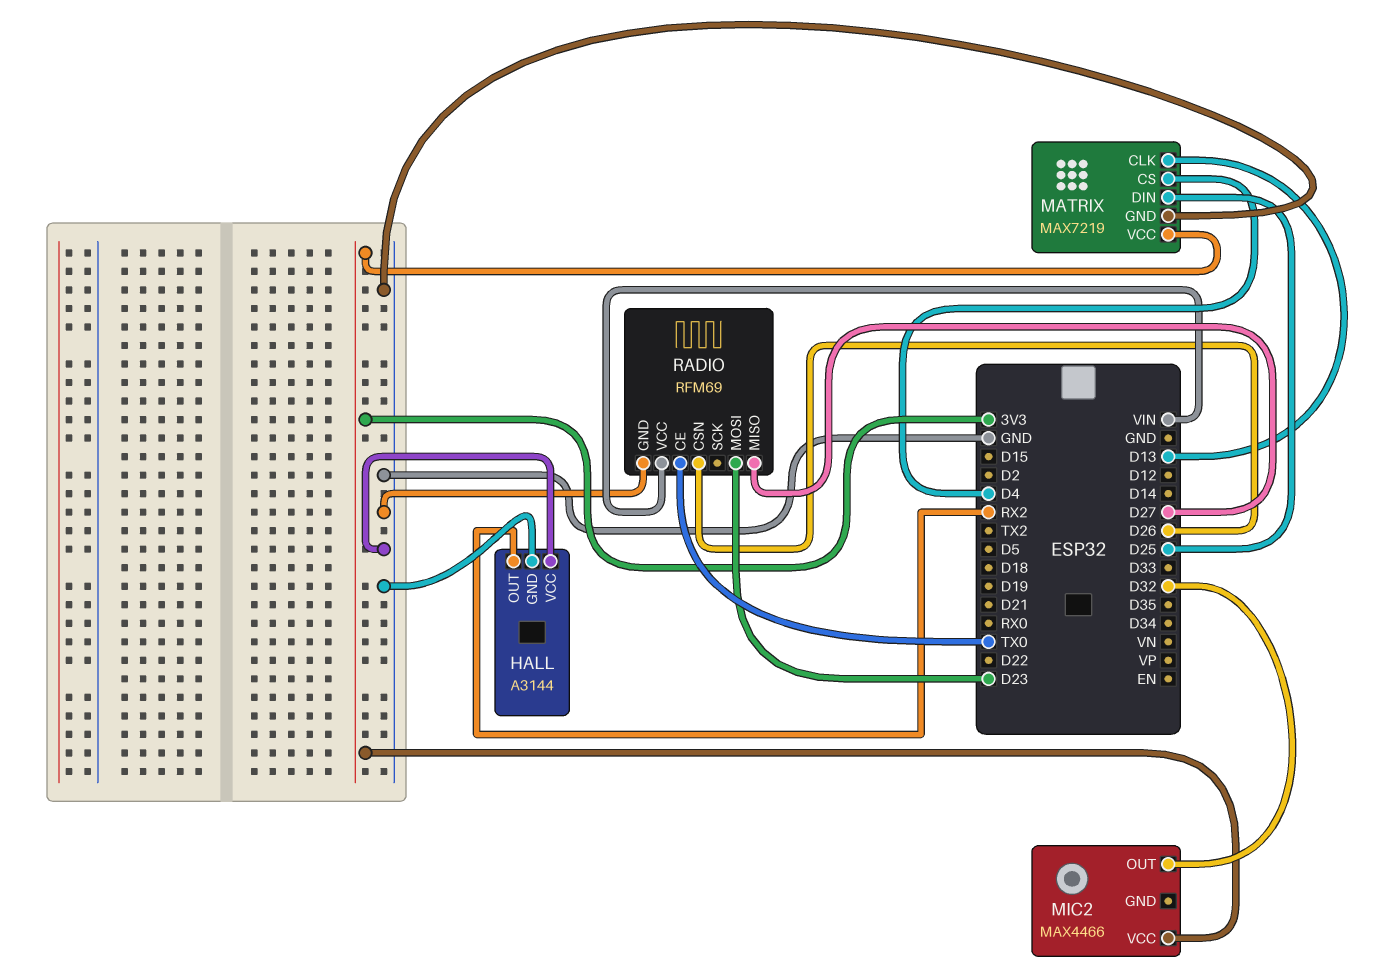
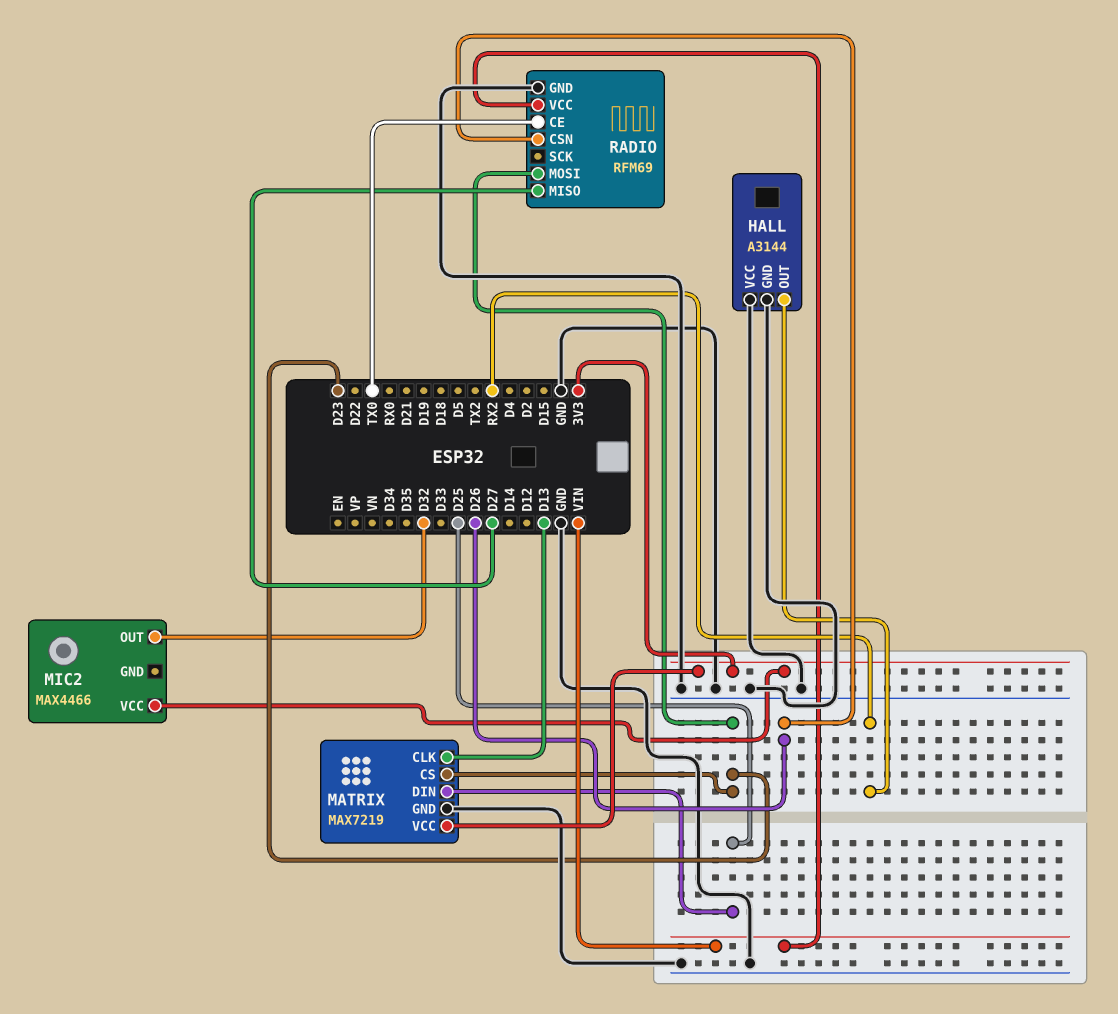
MATRIX pin CS: D4 -> D23

